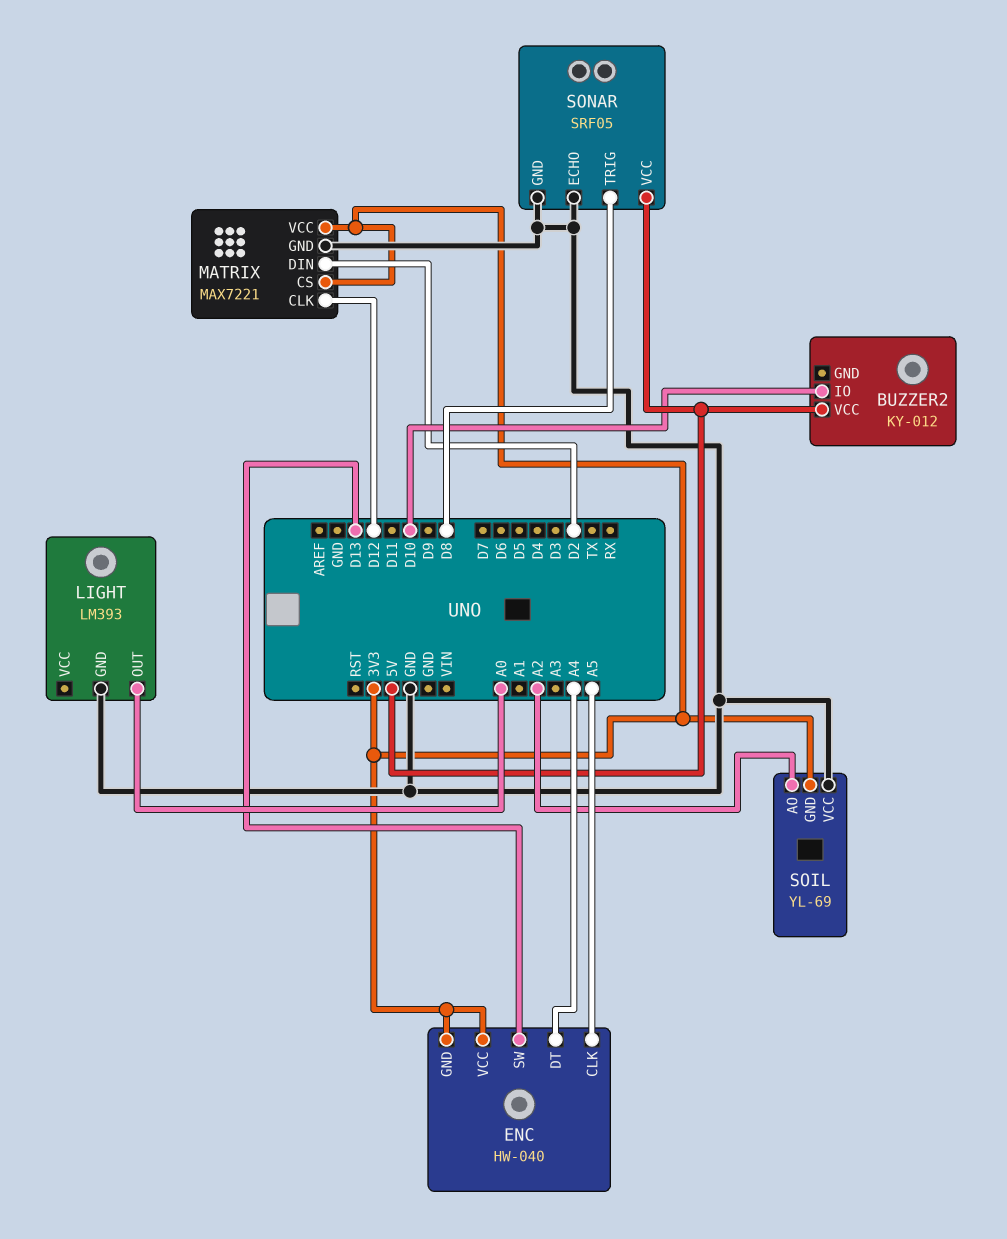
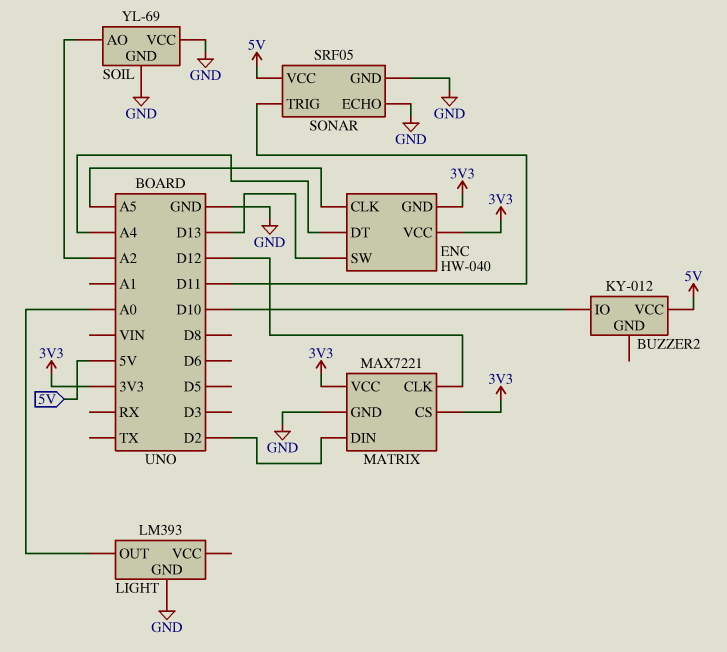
SOIL pin GND: 3V3 -> GND
SONAR pin TRIG: D8 -> D11

